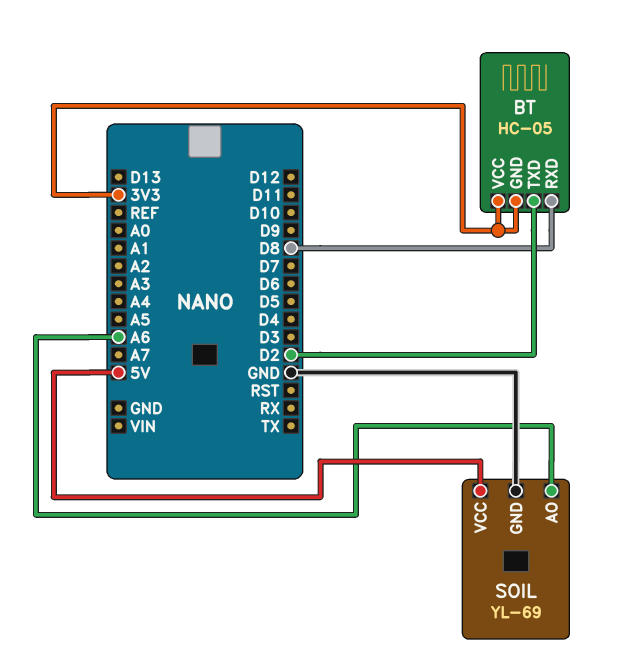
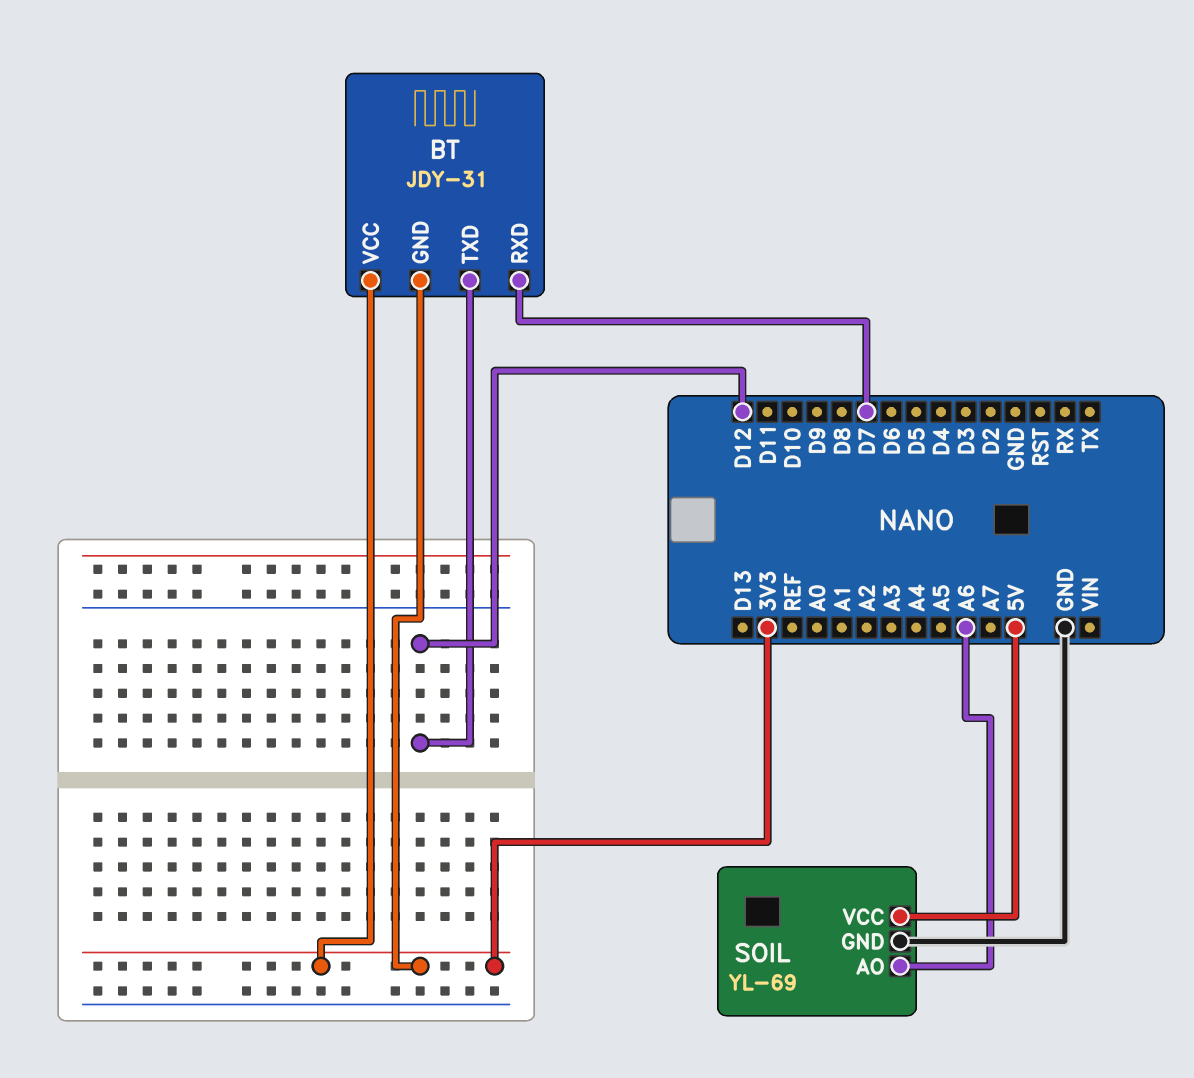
BT: HC-05 -> JDY-31
BT pin RXD: D8 -> D7
BT pin TXD: D2 -> D12

